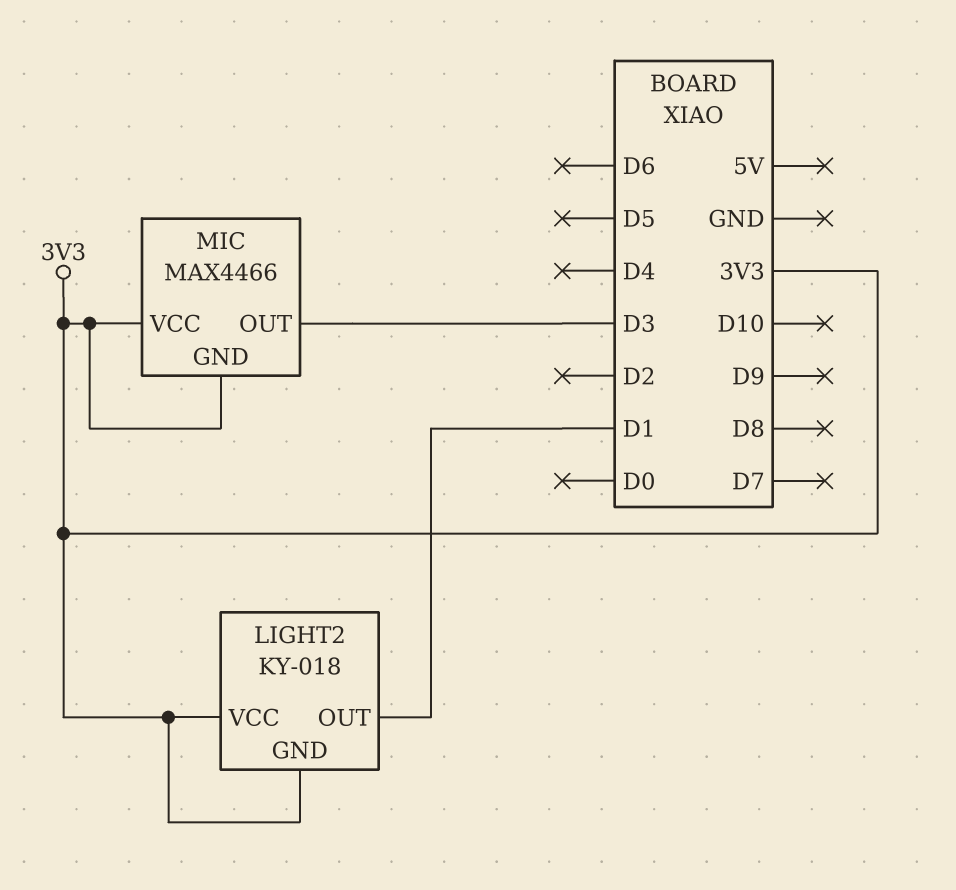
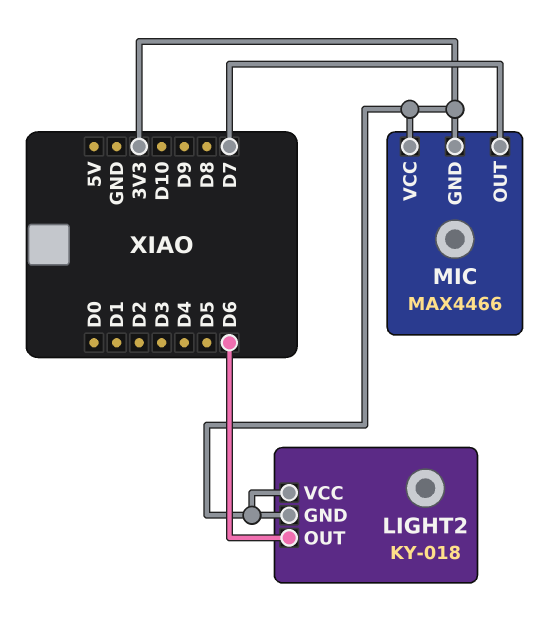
LIGHT2 pin OUT: D1 -> D6
MIC pin OUT: D3 -> D7

